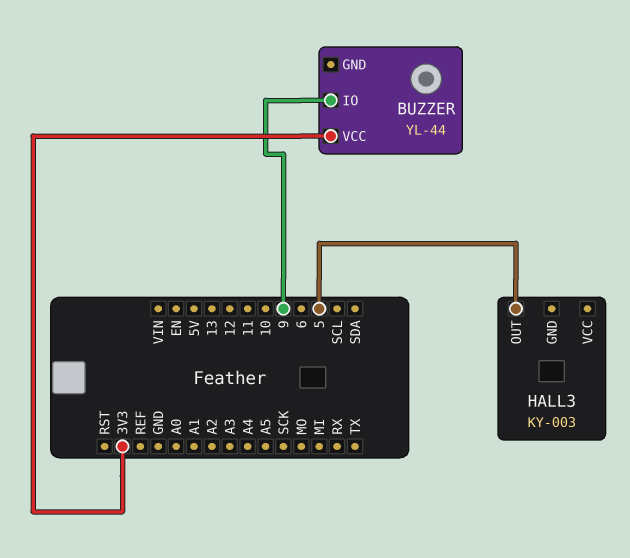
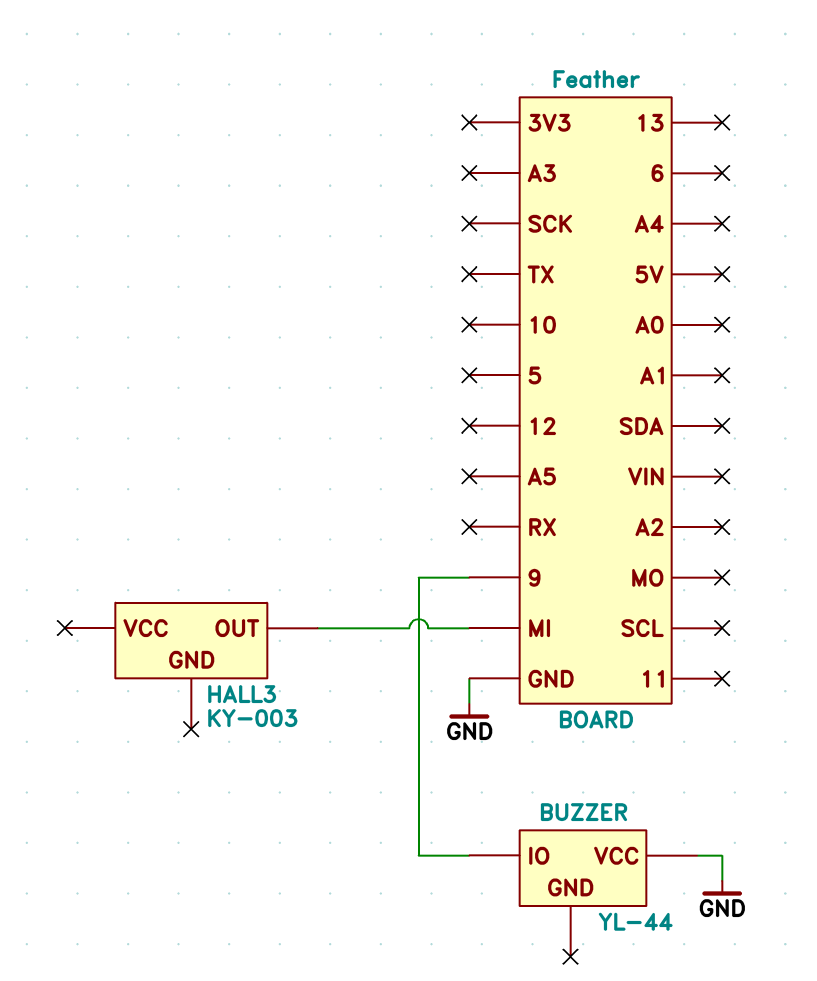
BUZZER pin VCC: 3V3 -> GND
HALL3 pin OUT: 5 -> MI

